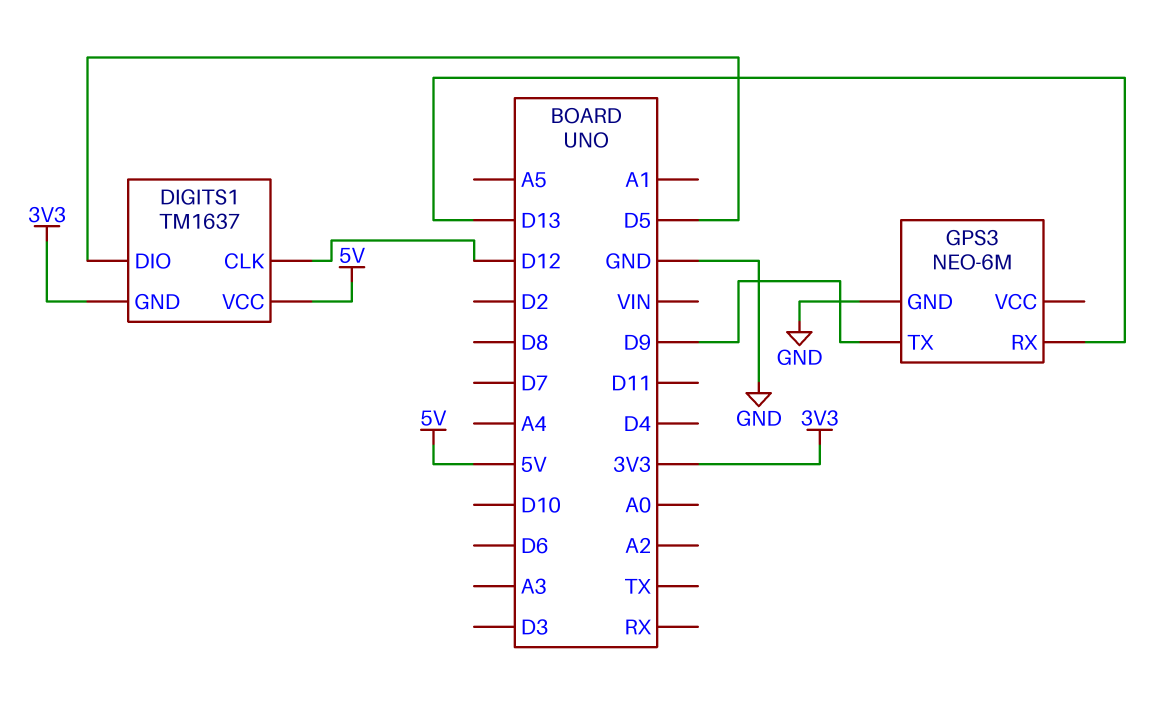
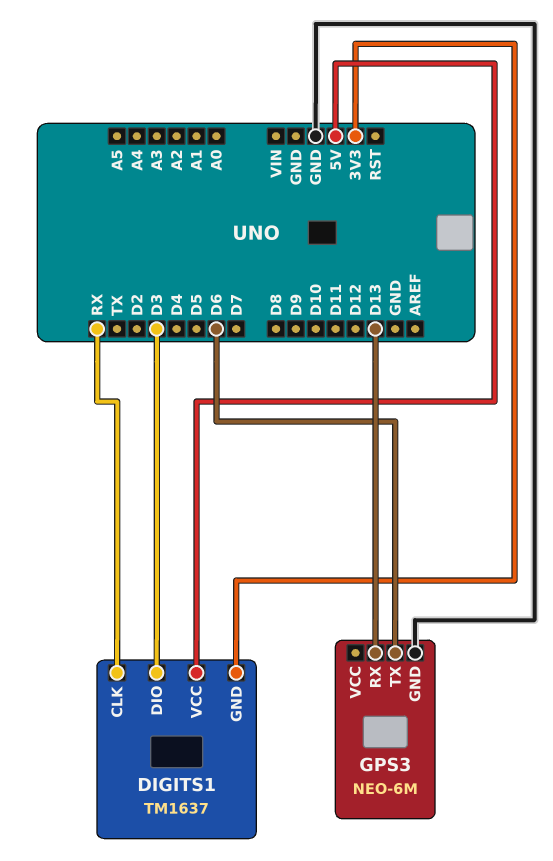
DIGITS1 pin CLK: D12 -> RX
DIGITS1 pin DIO: D5 -> D3
GPS3 pin TX: D9 -> D6

